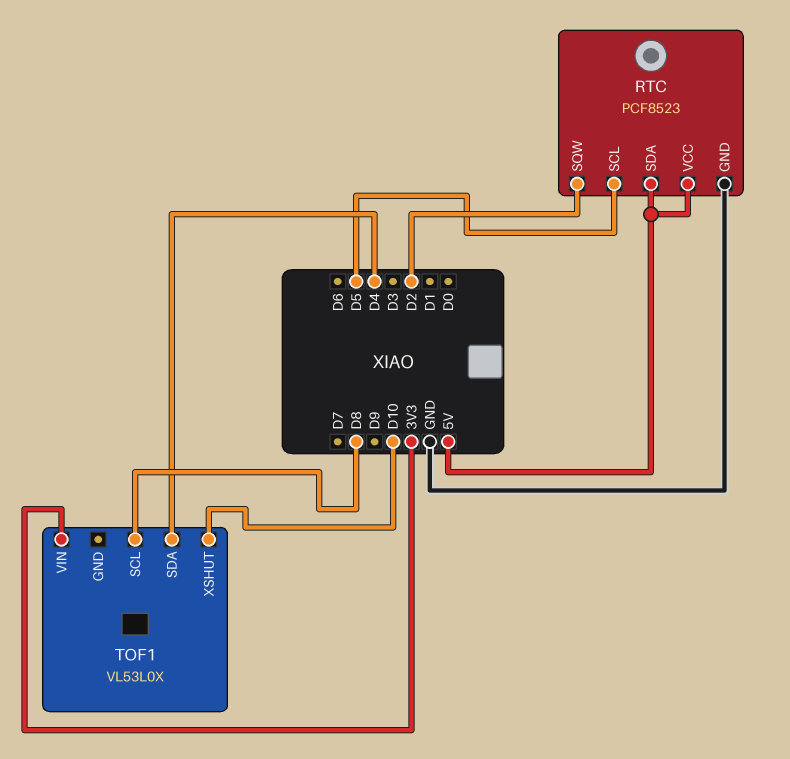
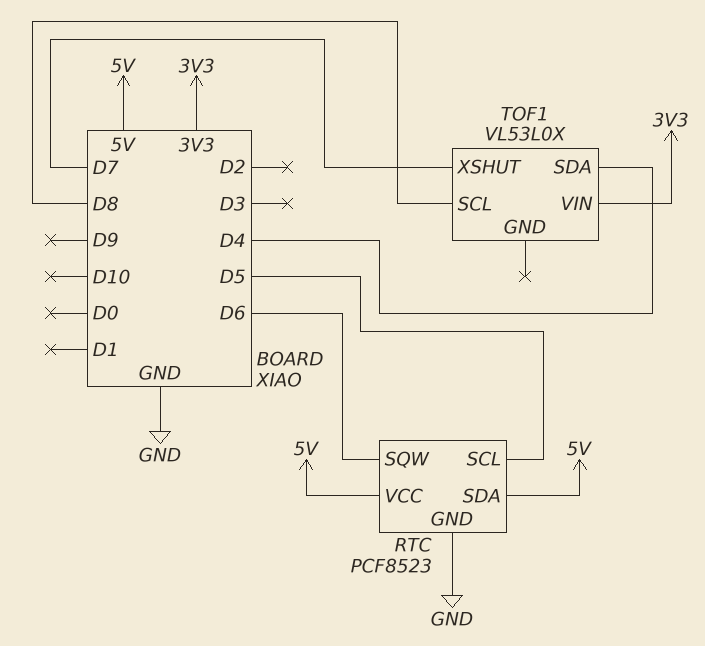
RTC pin SQW: D2 -> D6
TOF1 pin XSHUT: D10 -> D7

